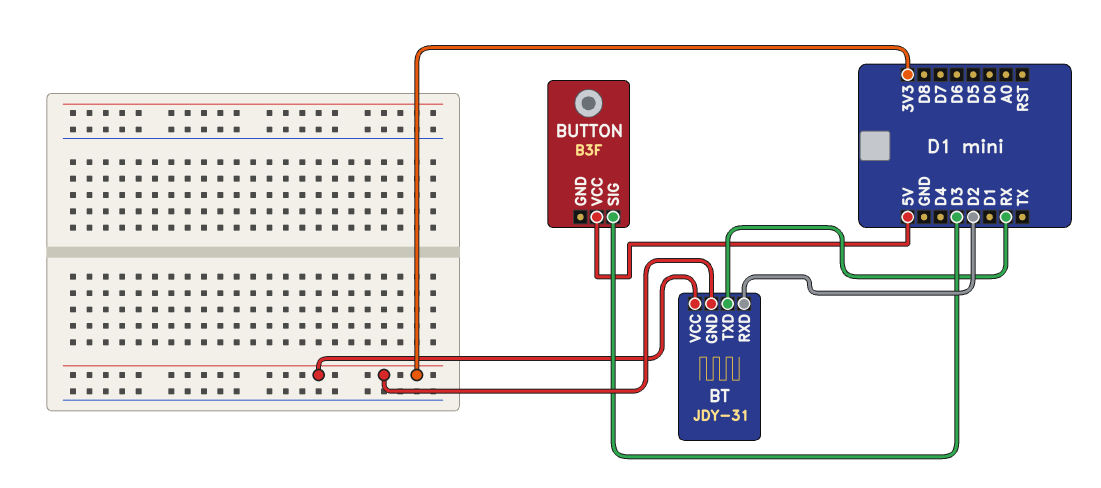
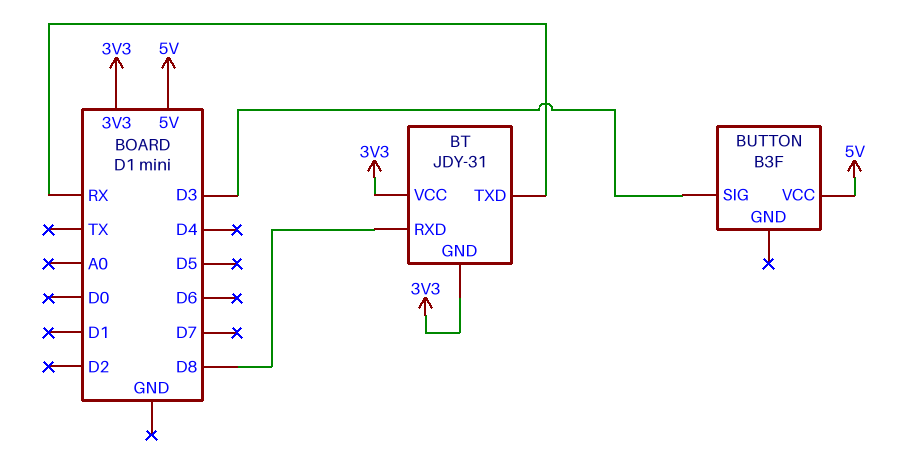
BT pin RXD: D2 -> D8

